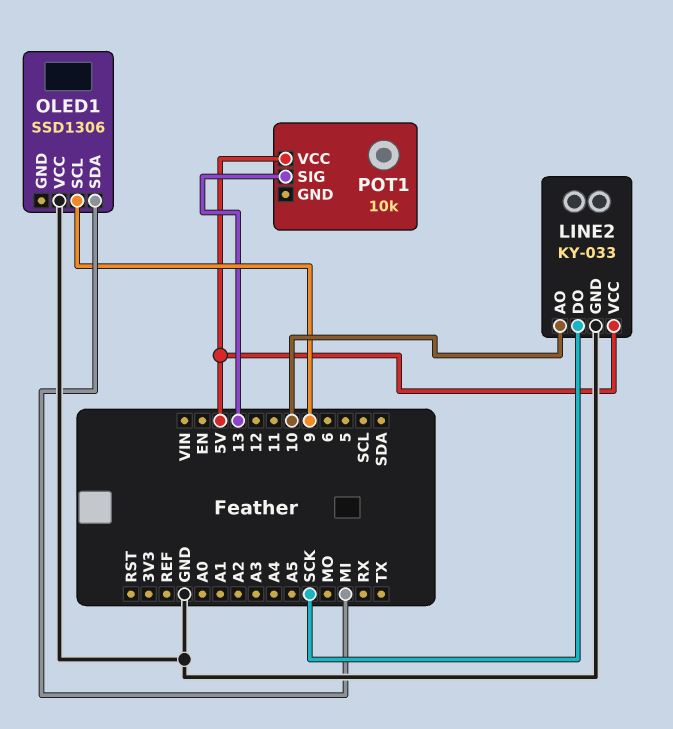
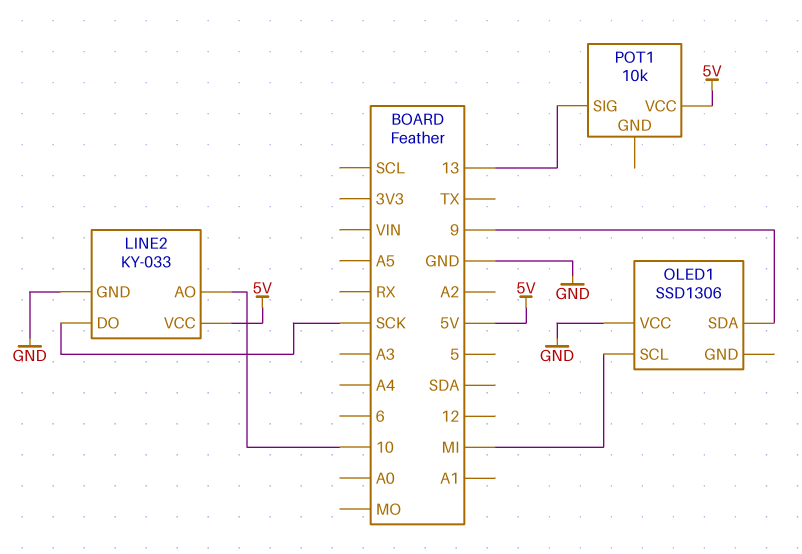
OLED1 pin SCL: 9 -> MI
OLED1 pin SDA: MI -> 9

